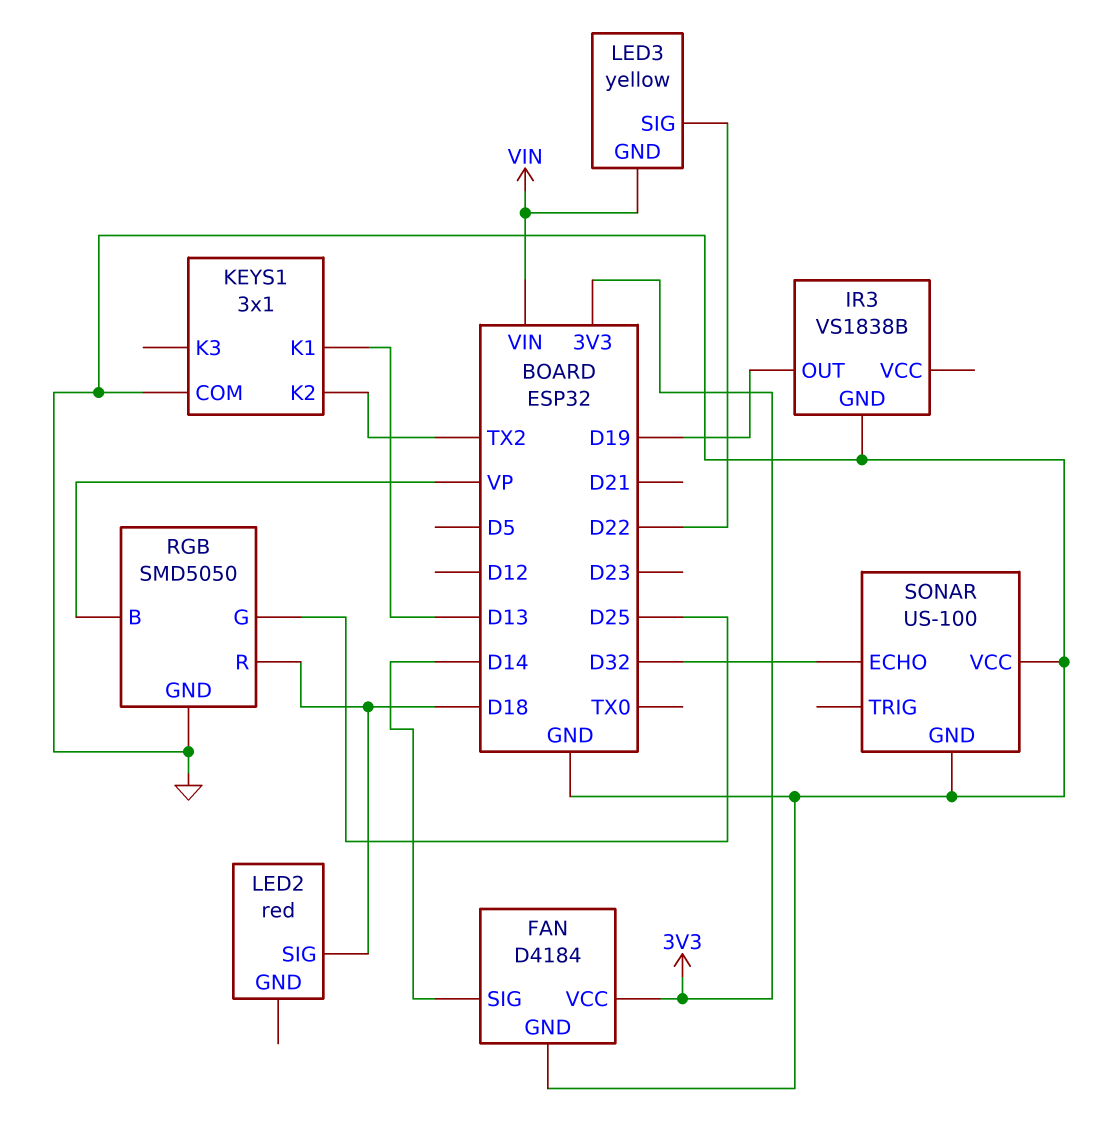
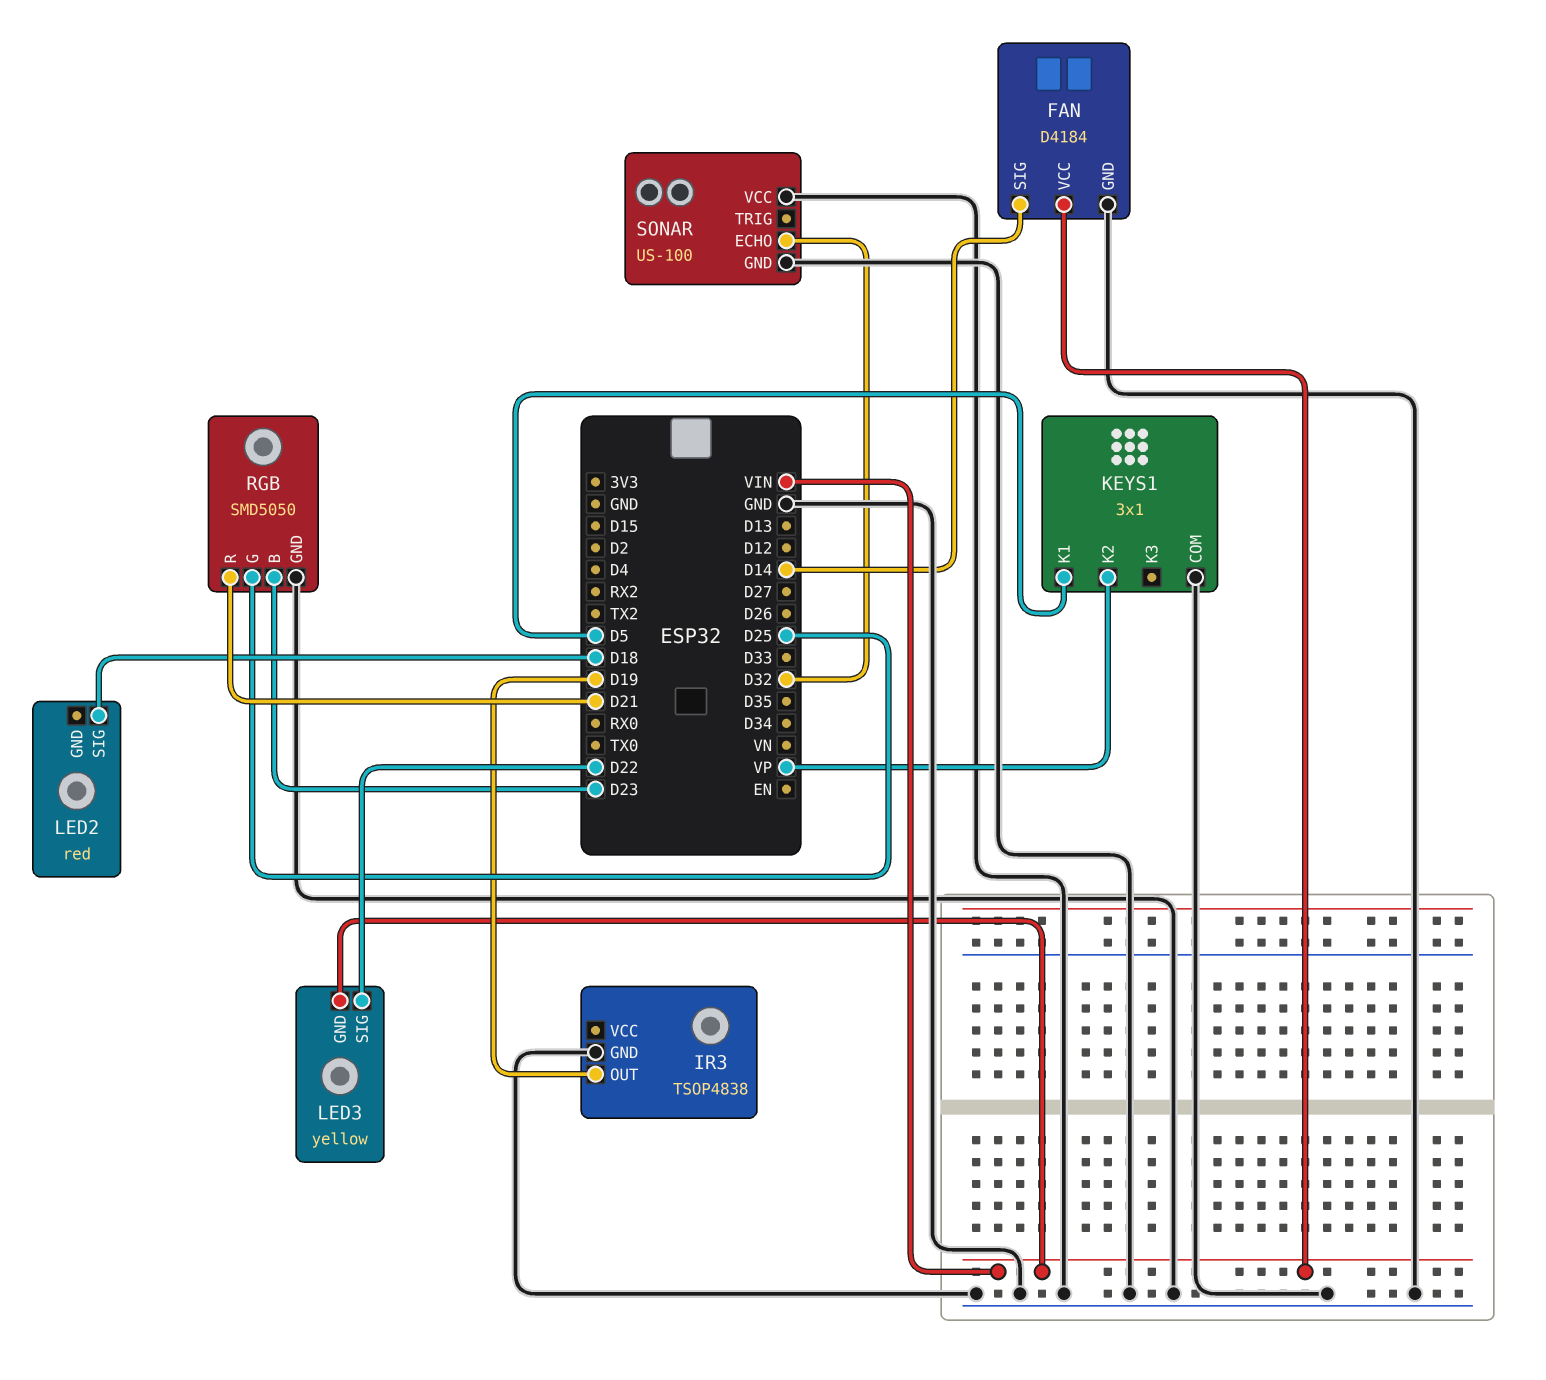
FAN pin VCC: 3V3 -> VIN
IR3: VS1838B -> TSOP4838
KEYS1 pin K1: D13 -> D5
KEYS1 pin K2: TX2 -> VP
RGB pin B: VP -> D23
RGB pin R: D18 -> D21

